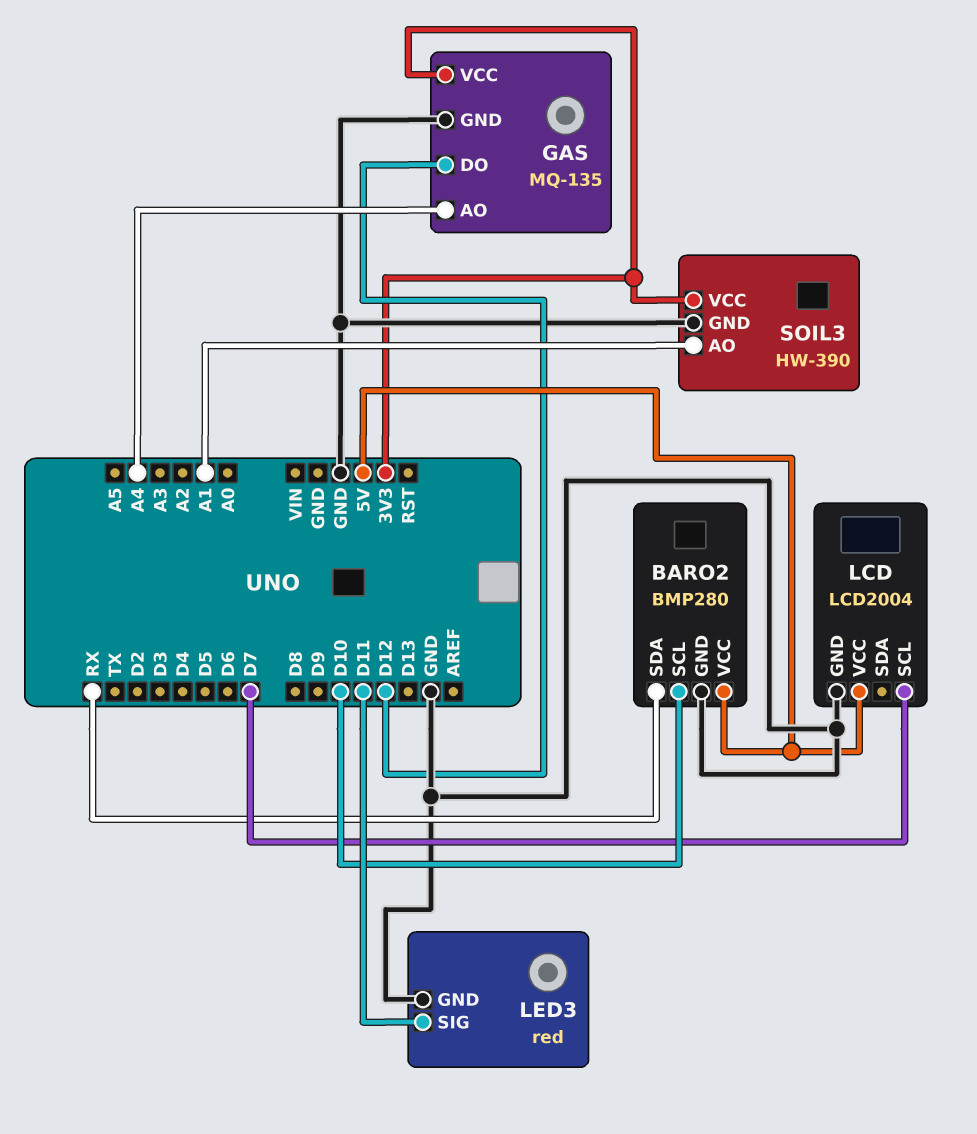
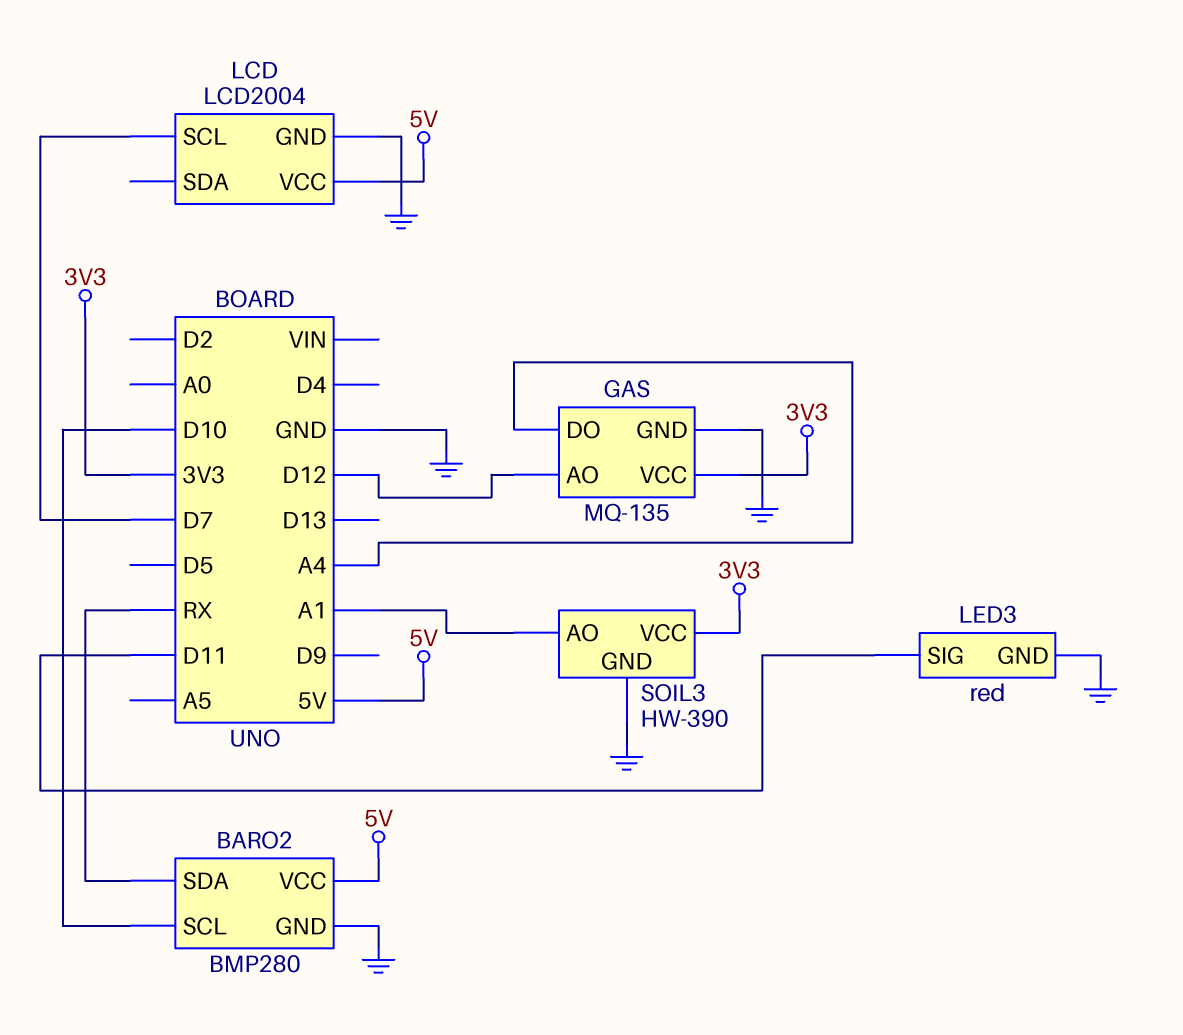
GAS pin AO: A4 -> D12
GAS pin DO: D12 -> A4

